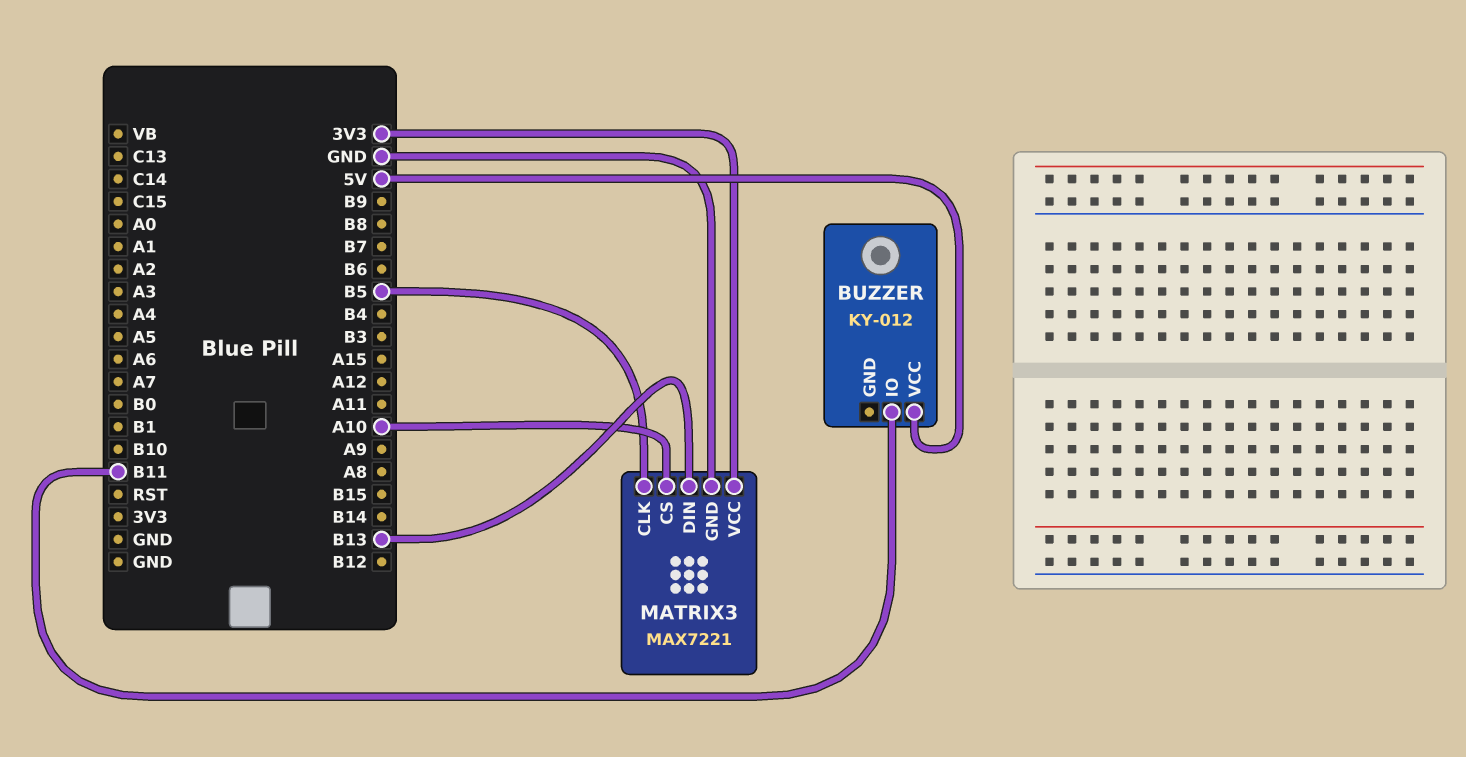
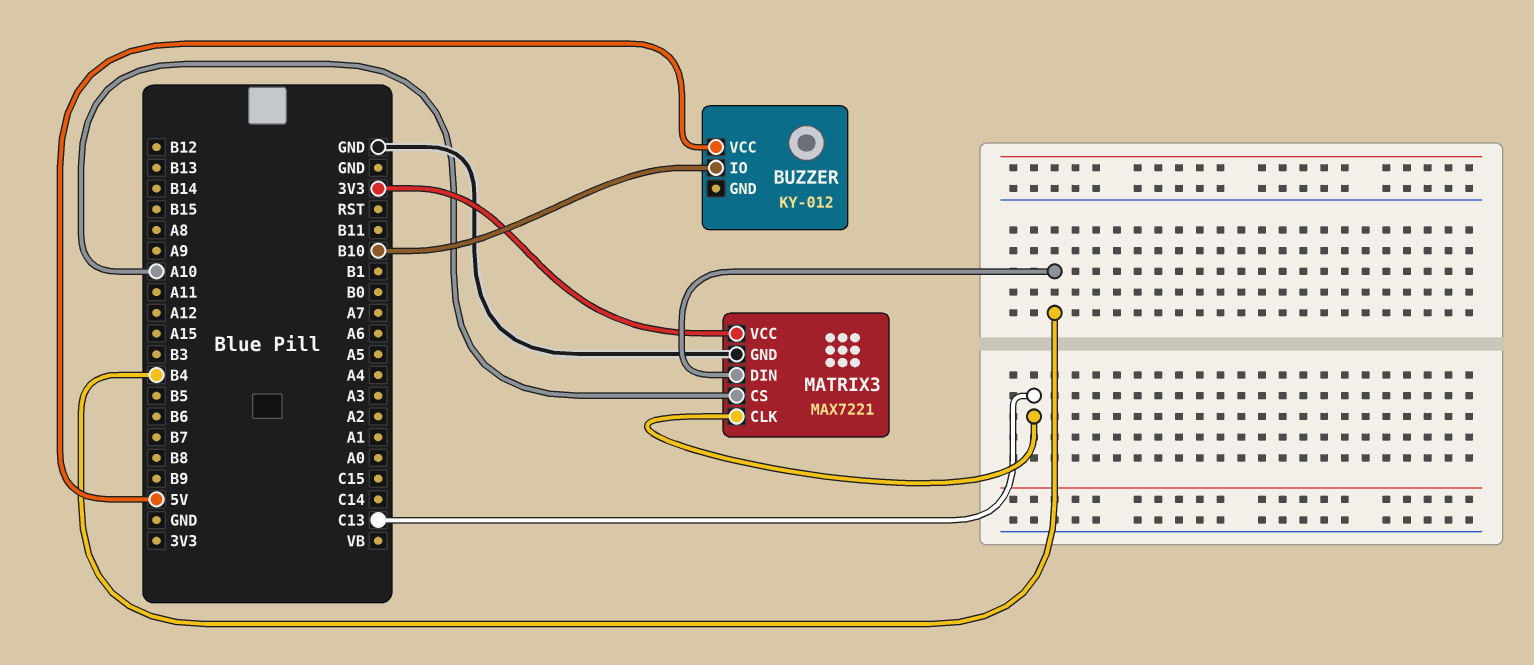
BUZZER pin IO: B11 -> B10
MATRIX3 pin CLK: B5 -> C13
MATRIX3 pin DIN: B13 -> B4

